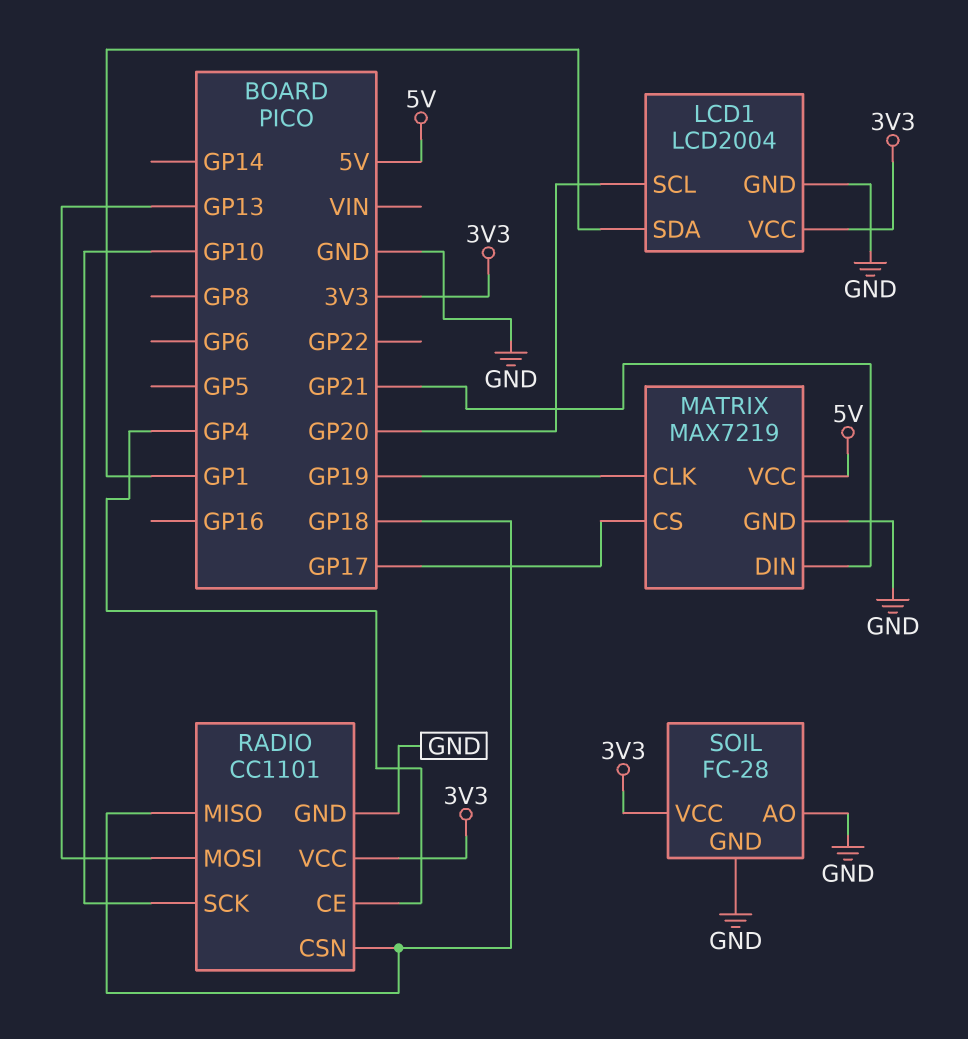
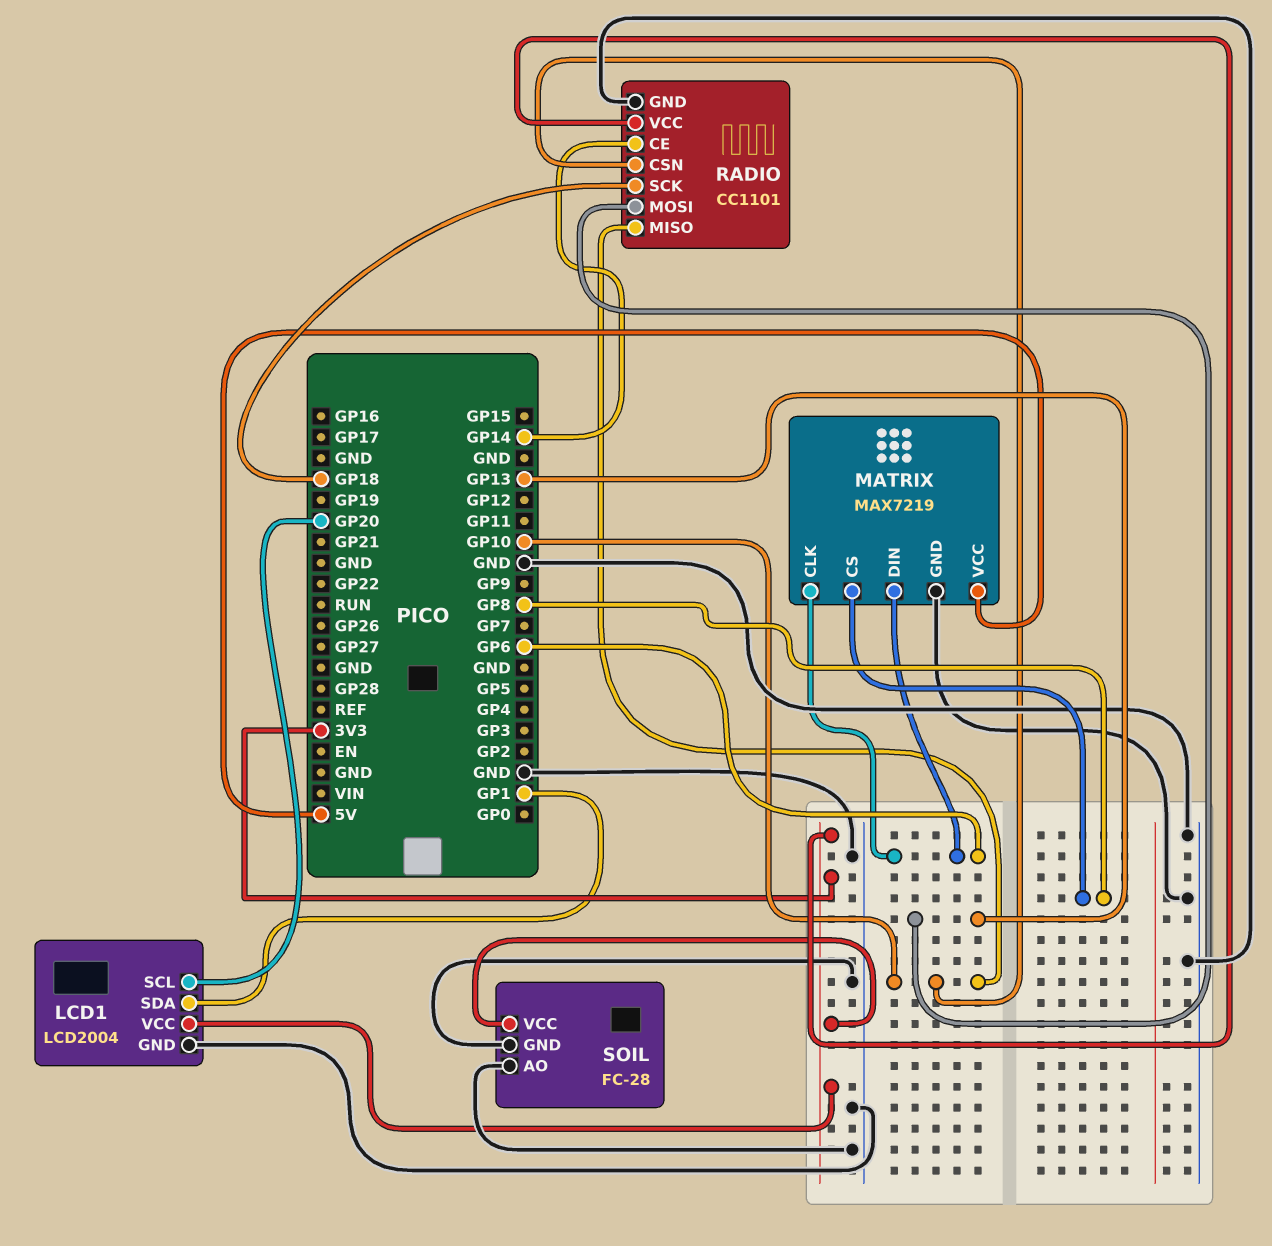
MATRIX pin CLK: GP19 -> GP6
MATRIX pin CS: GP17 -> GP8
MATRIX pin DIN: GP21 -> GP6
RADIO pin CE: GP4 -> GP14
RADIO pin CSN: GP18 -> GP10
RADIO pin MISO: GP18 -> GP10
RADIO pin SCK: GP10 -> GP18

